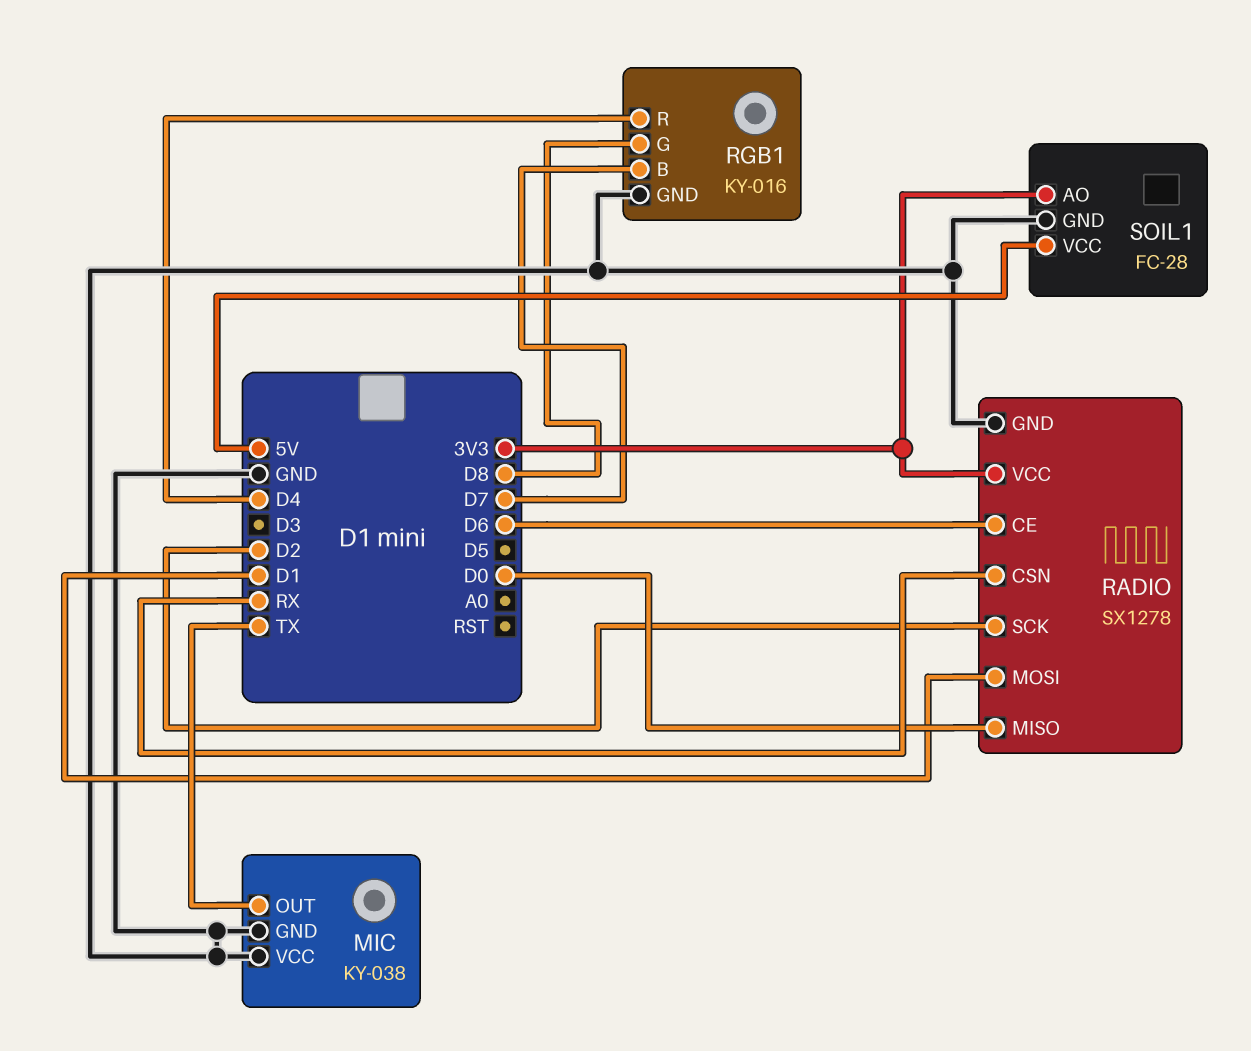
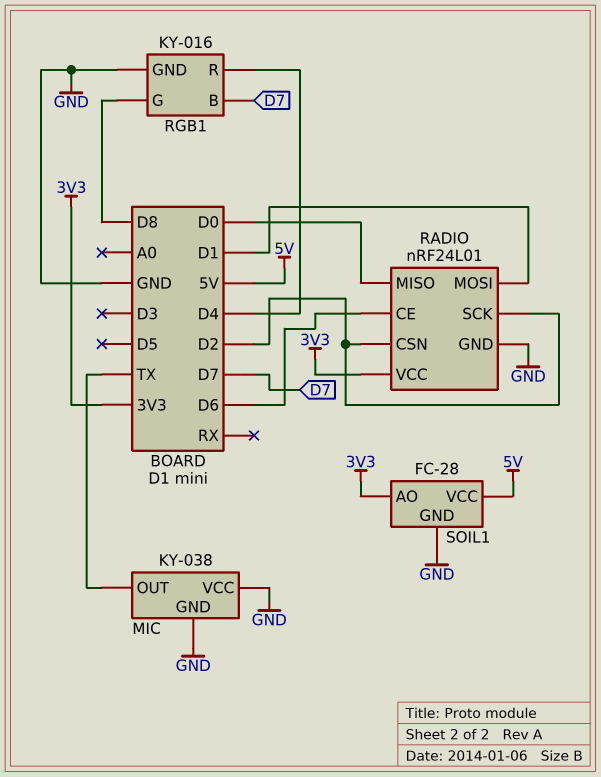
RADIO: SX1278 -> nRF24L01
RADIO pin CSN: RX -> D2

